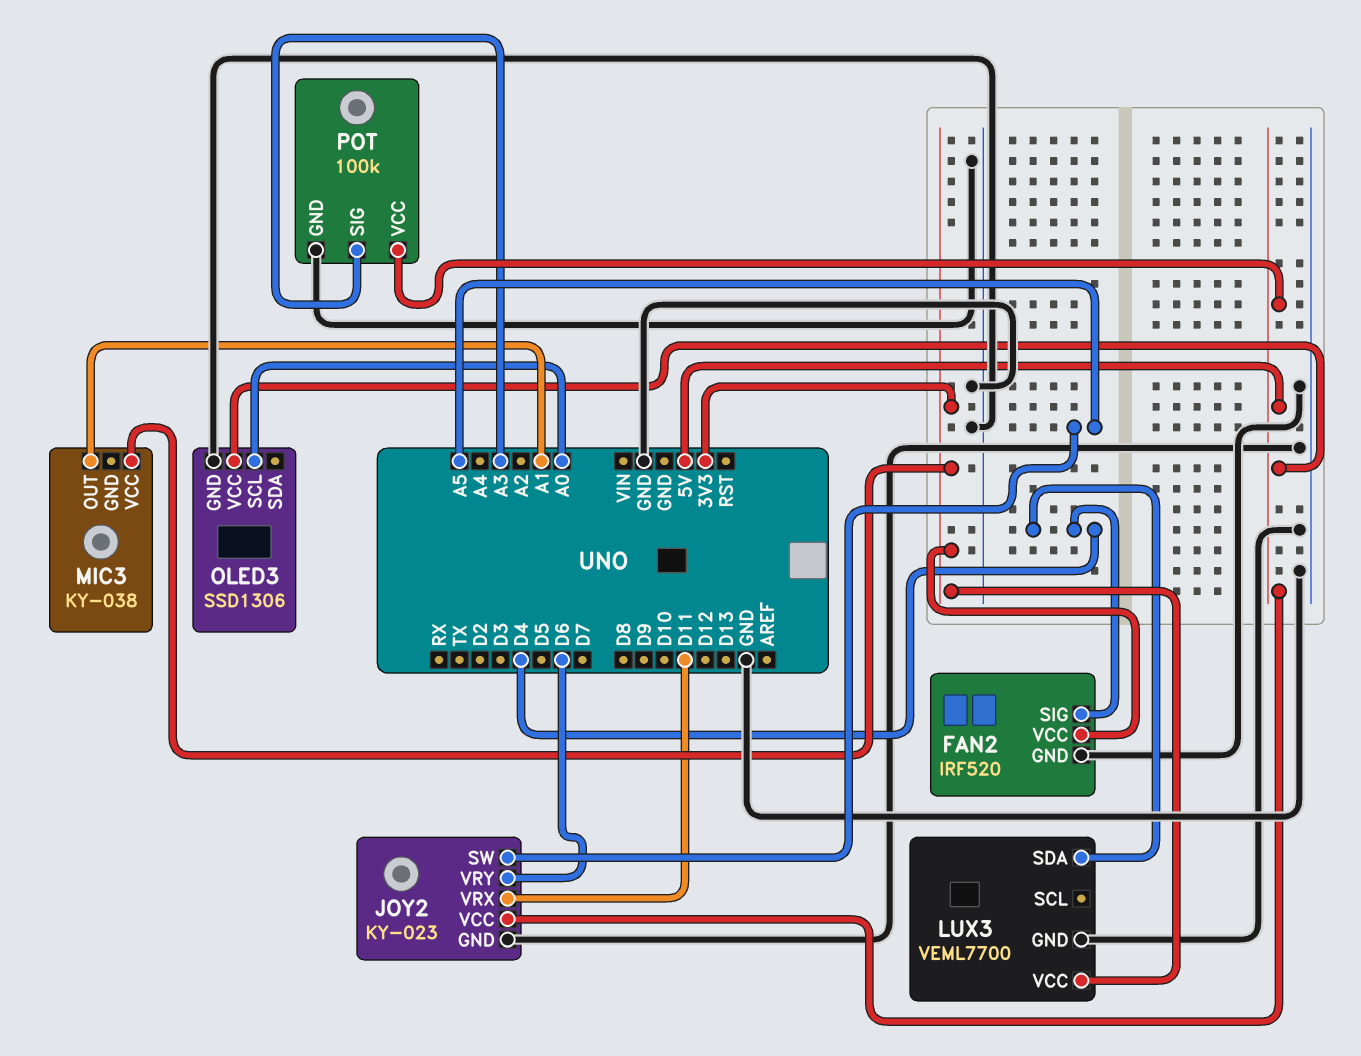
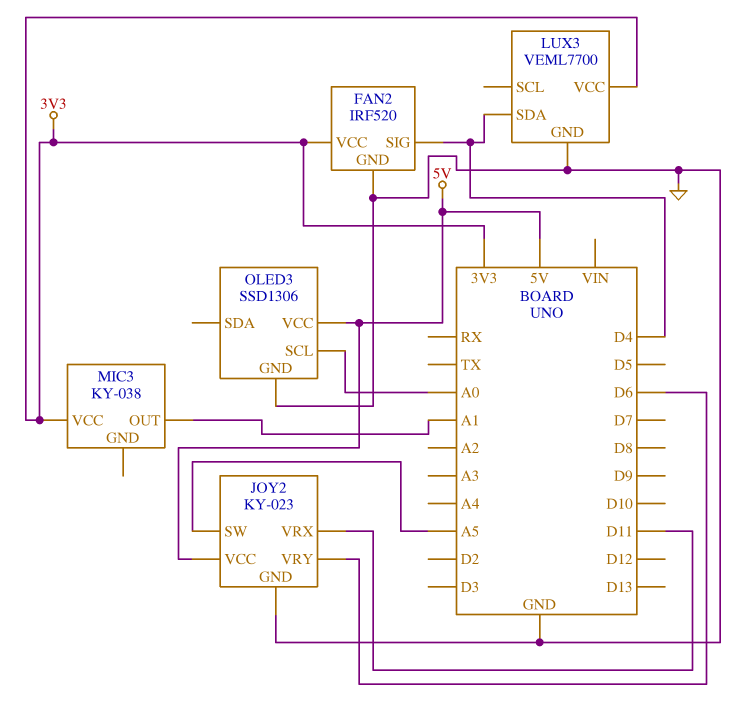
POT: 100k -> none
POT pin GND: GND -> none
POT pin SIG: A3 -> none
POT pin VCC: 5V -> none

